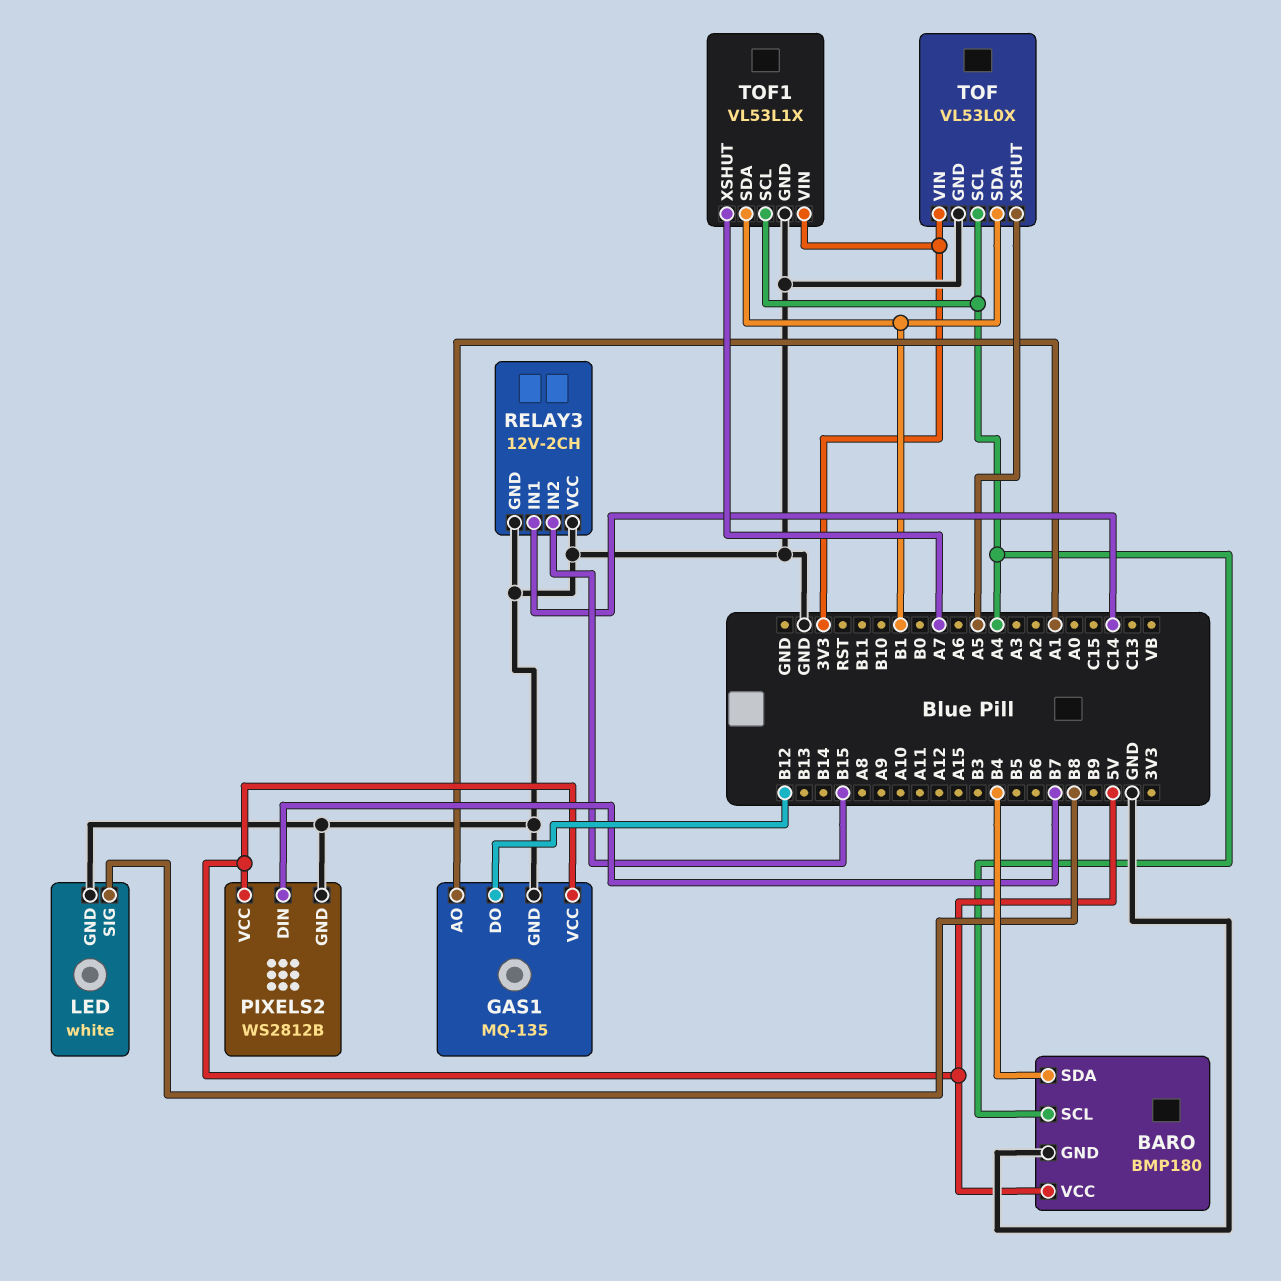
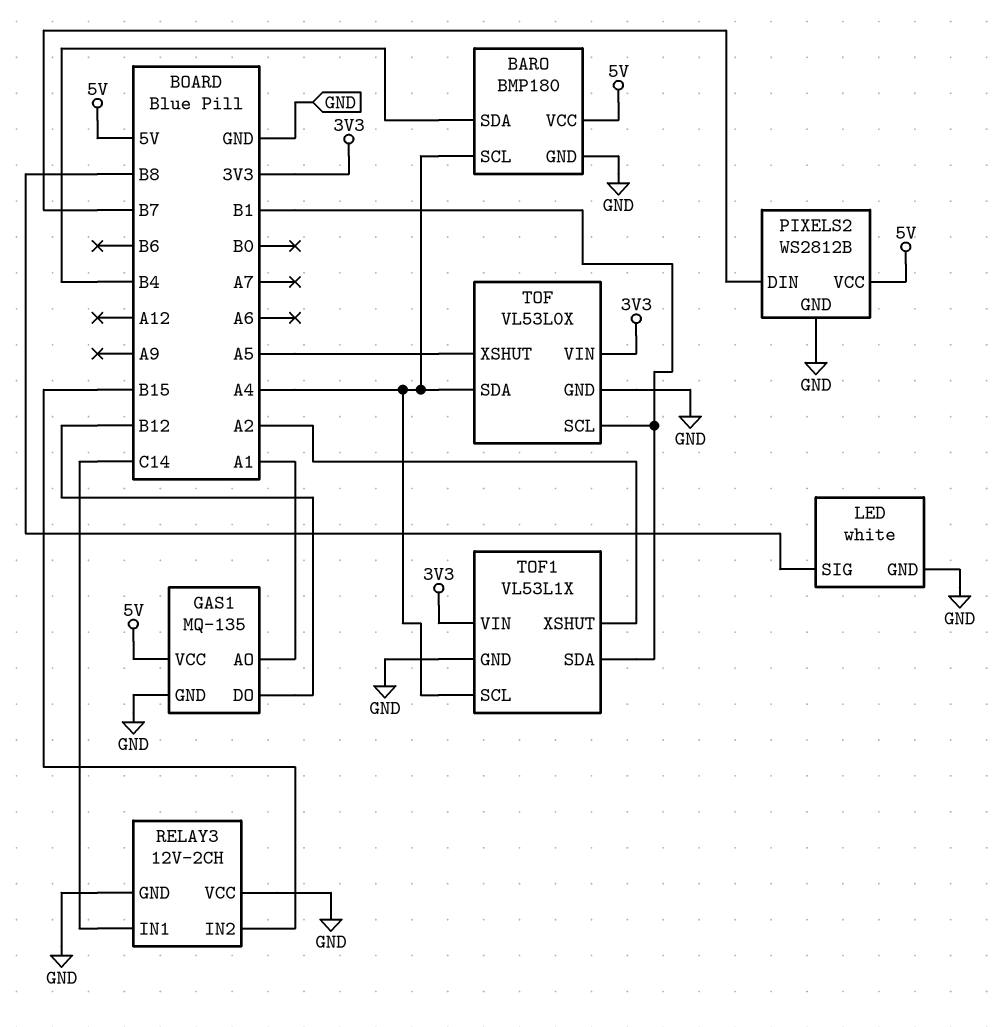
TOF pin SCL: A4 -> B1
TOF pin SDA: B1 -> A4
TOF1 pin XSHUT: A7 -> A2

